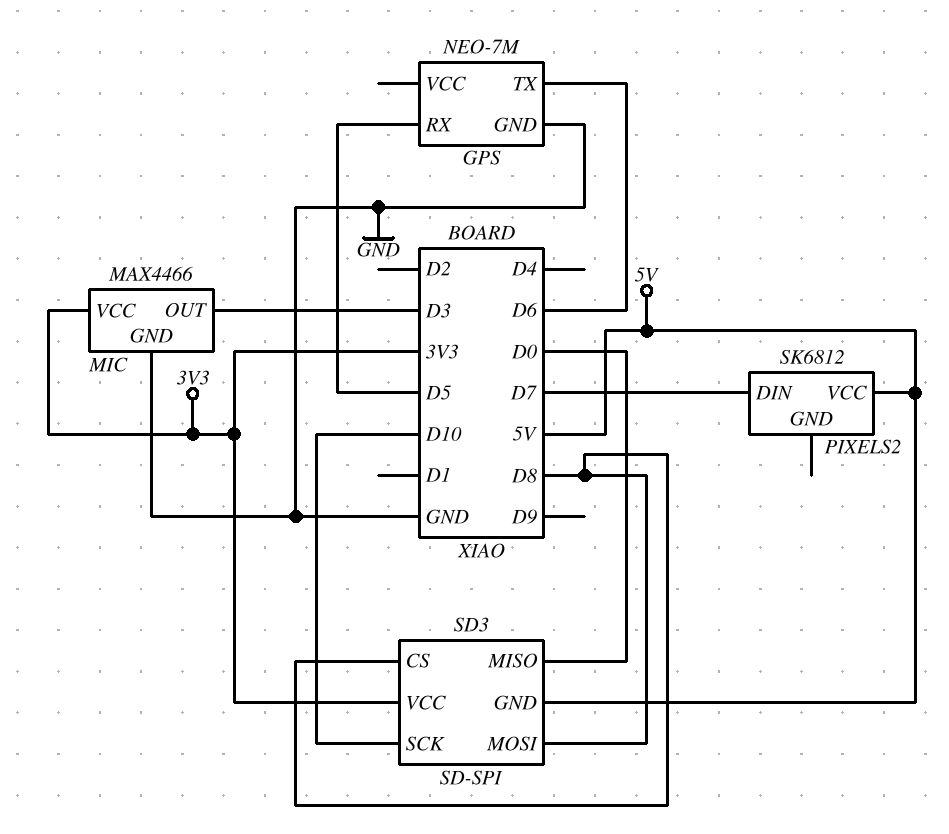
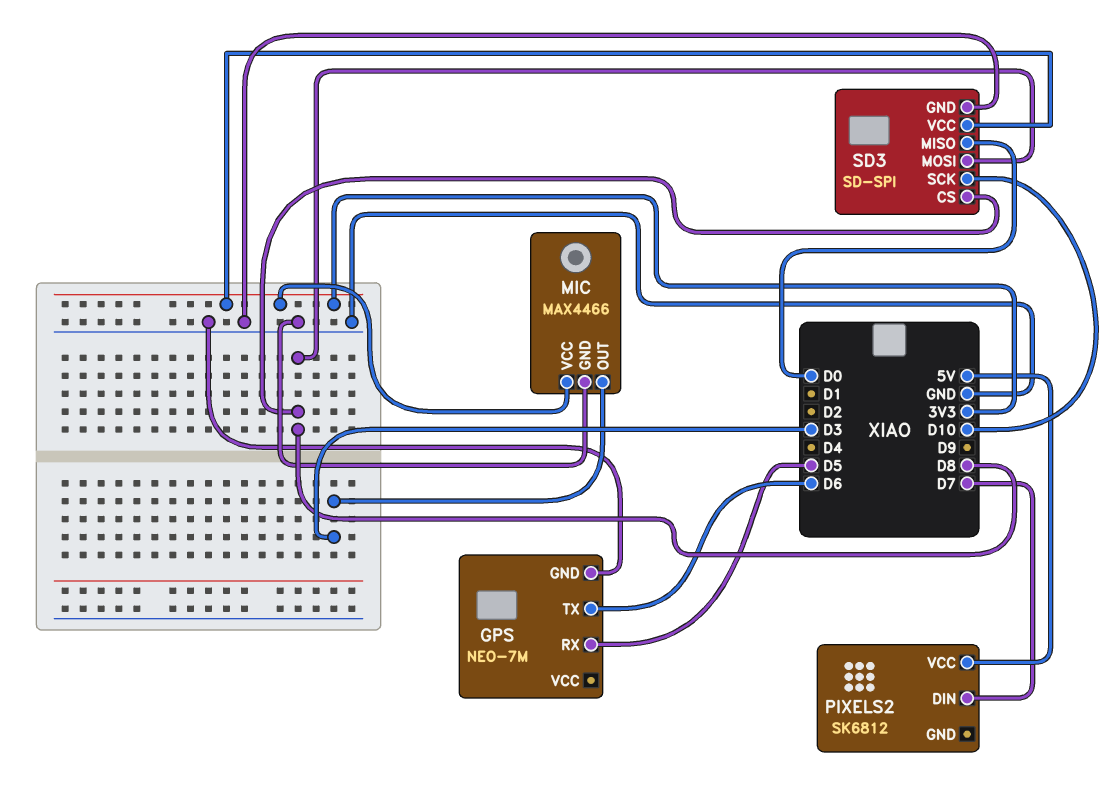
SD3 pin GND: 5V -> GND

